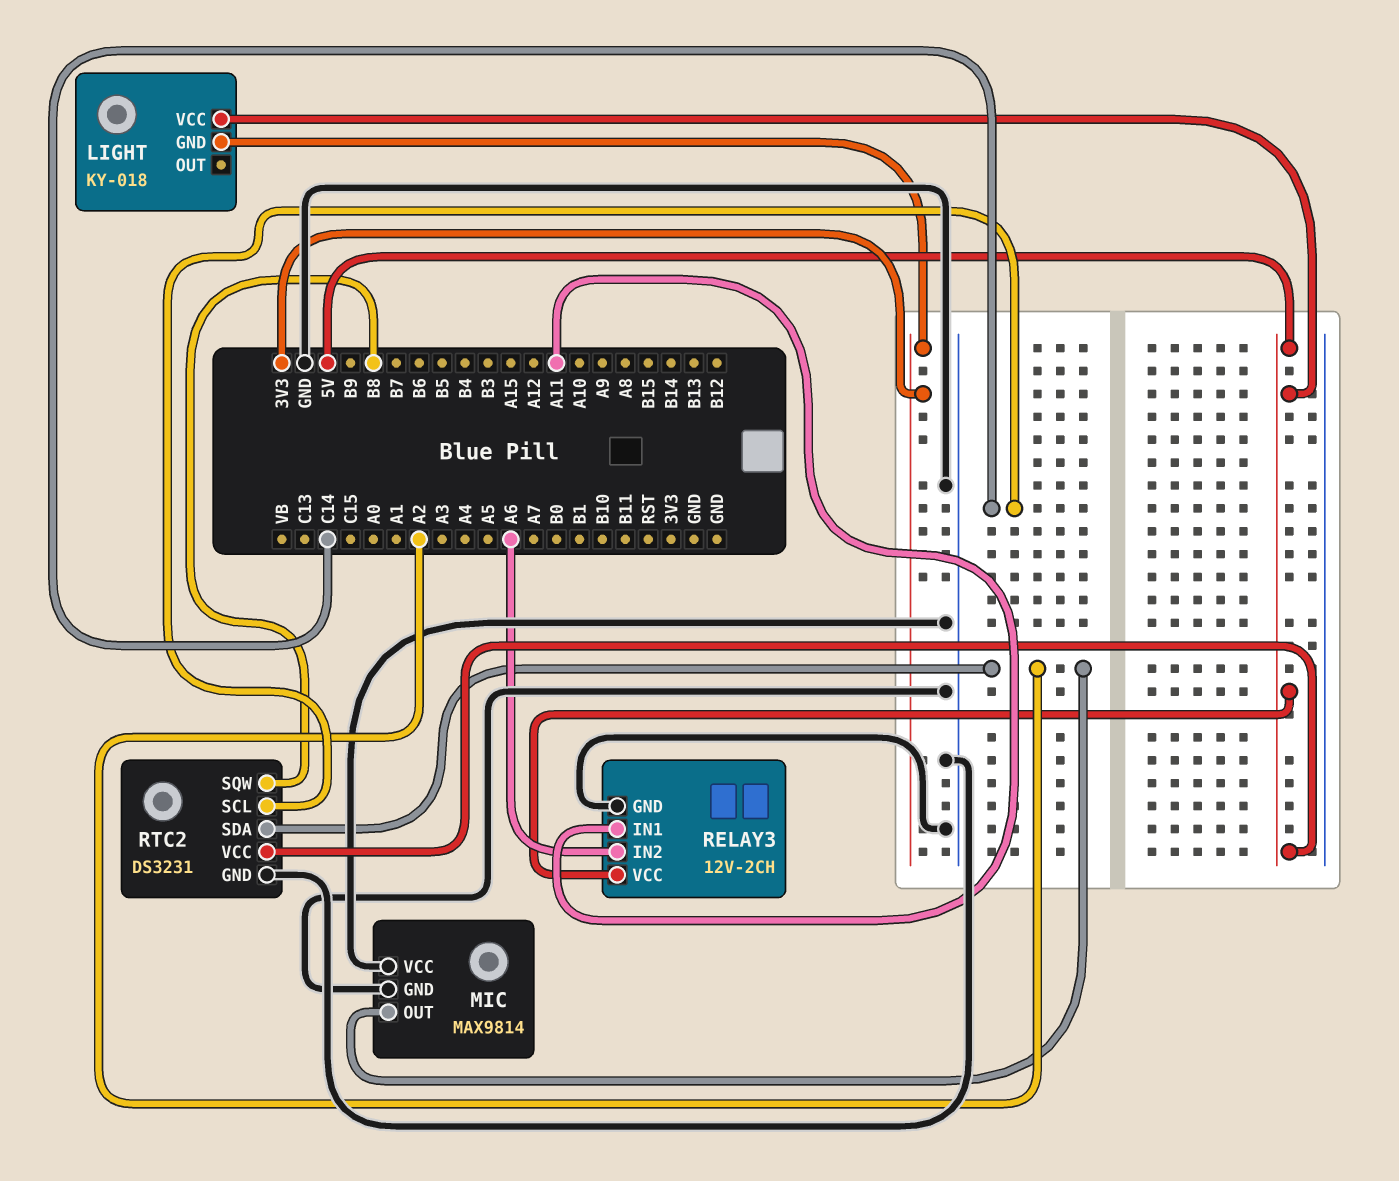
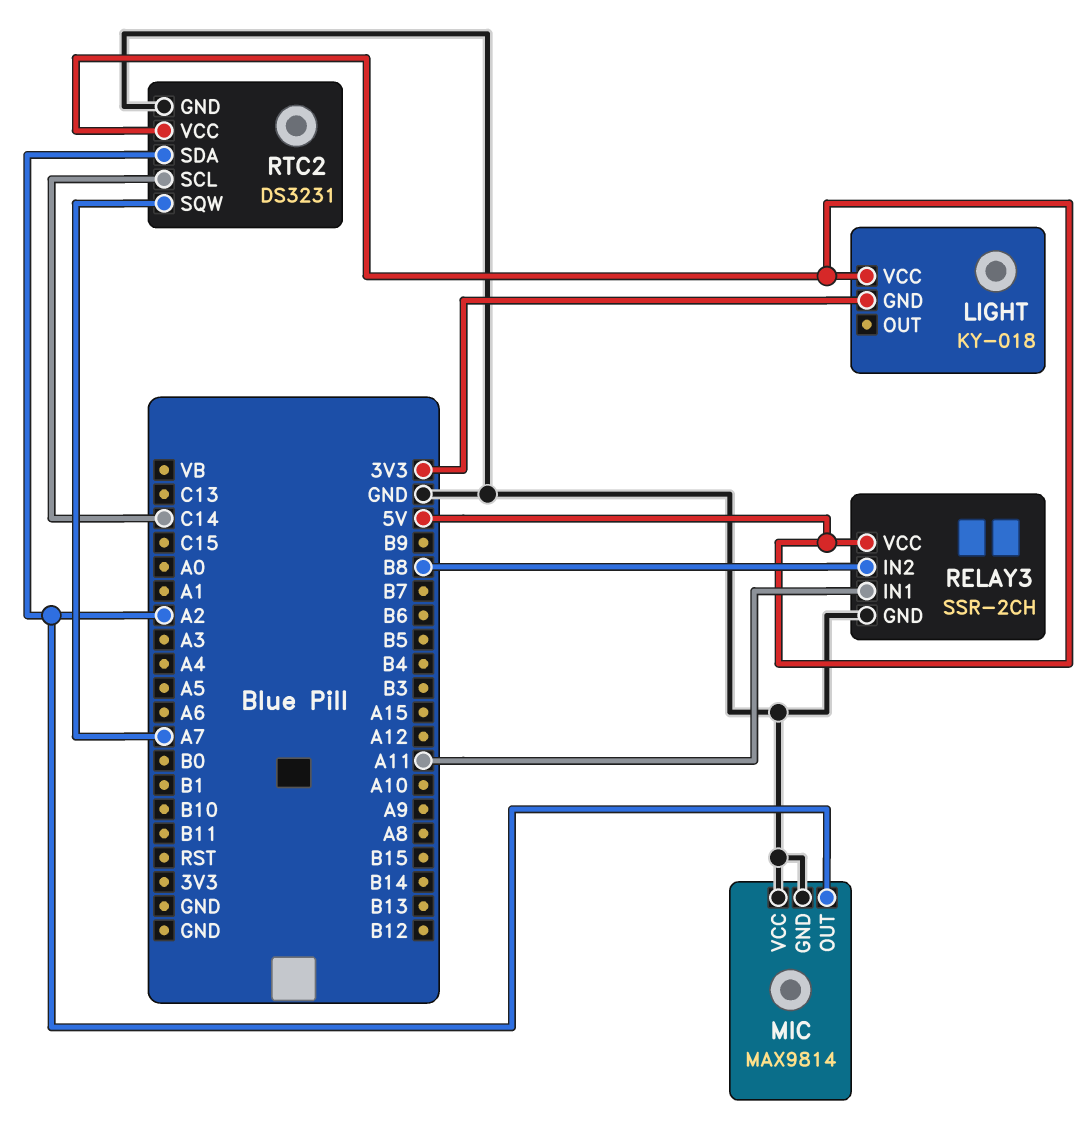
RELAY3: 12V-2CH -> SSR-2CH
RELAY3 pin IN2: A6 -> B8
RTC2 pin SQW: B8 -> A7

